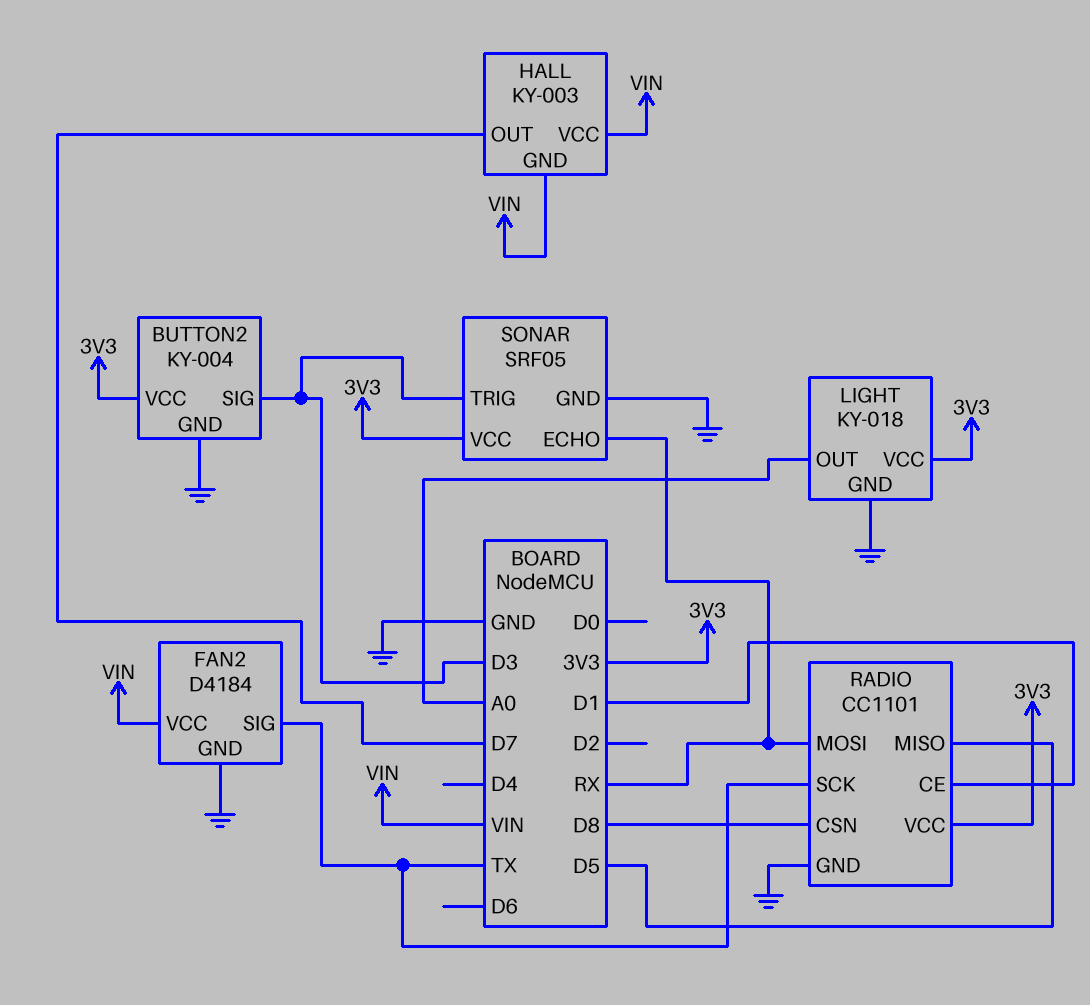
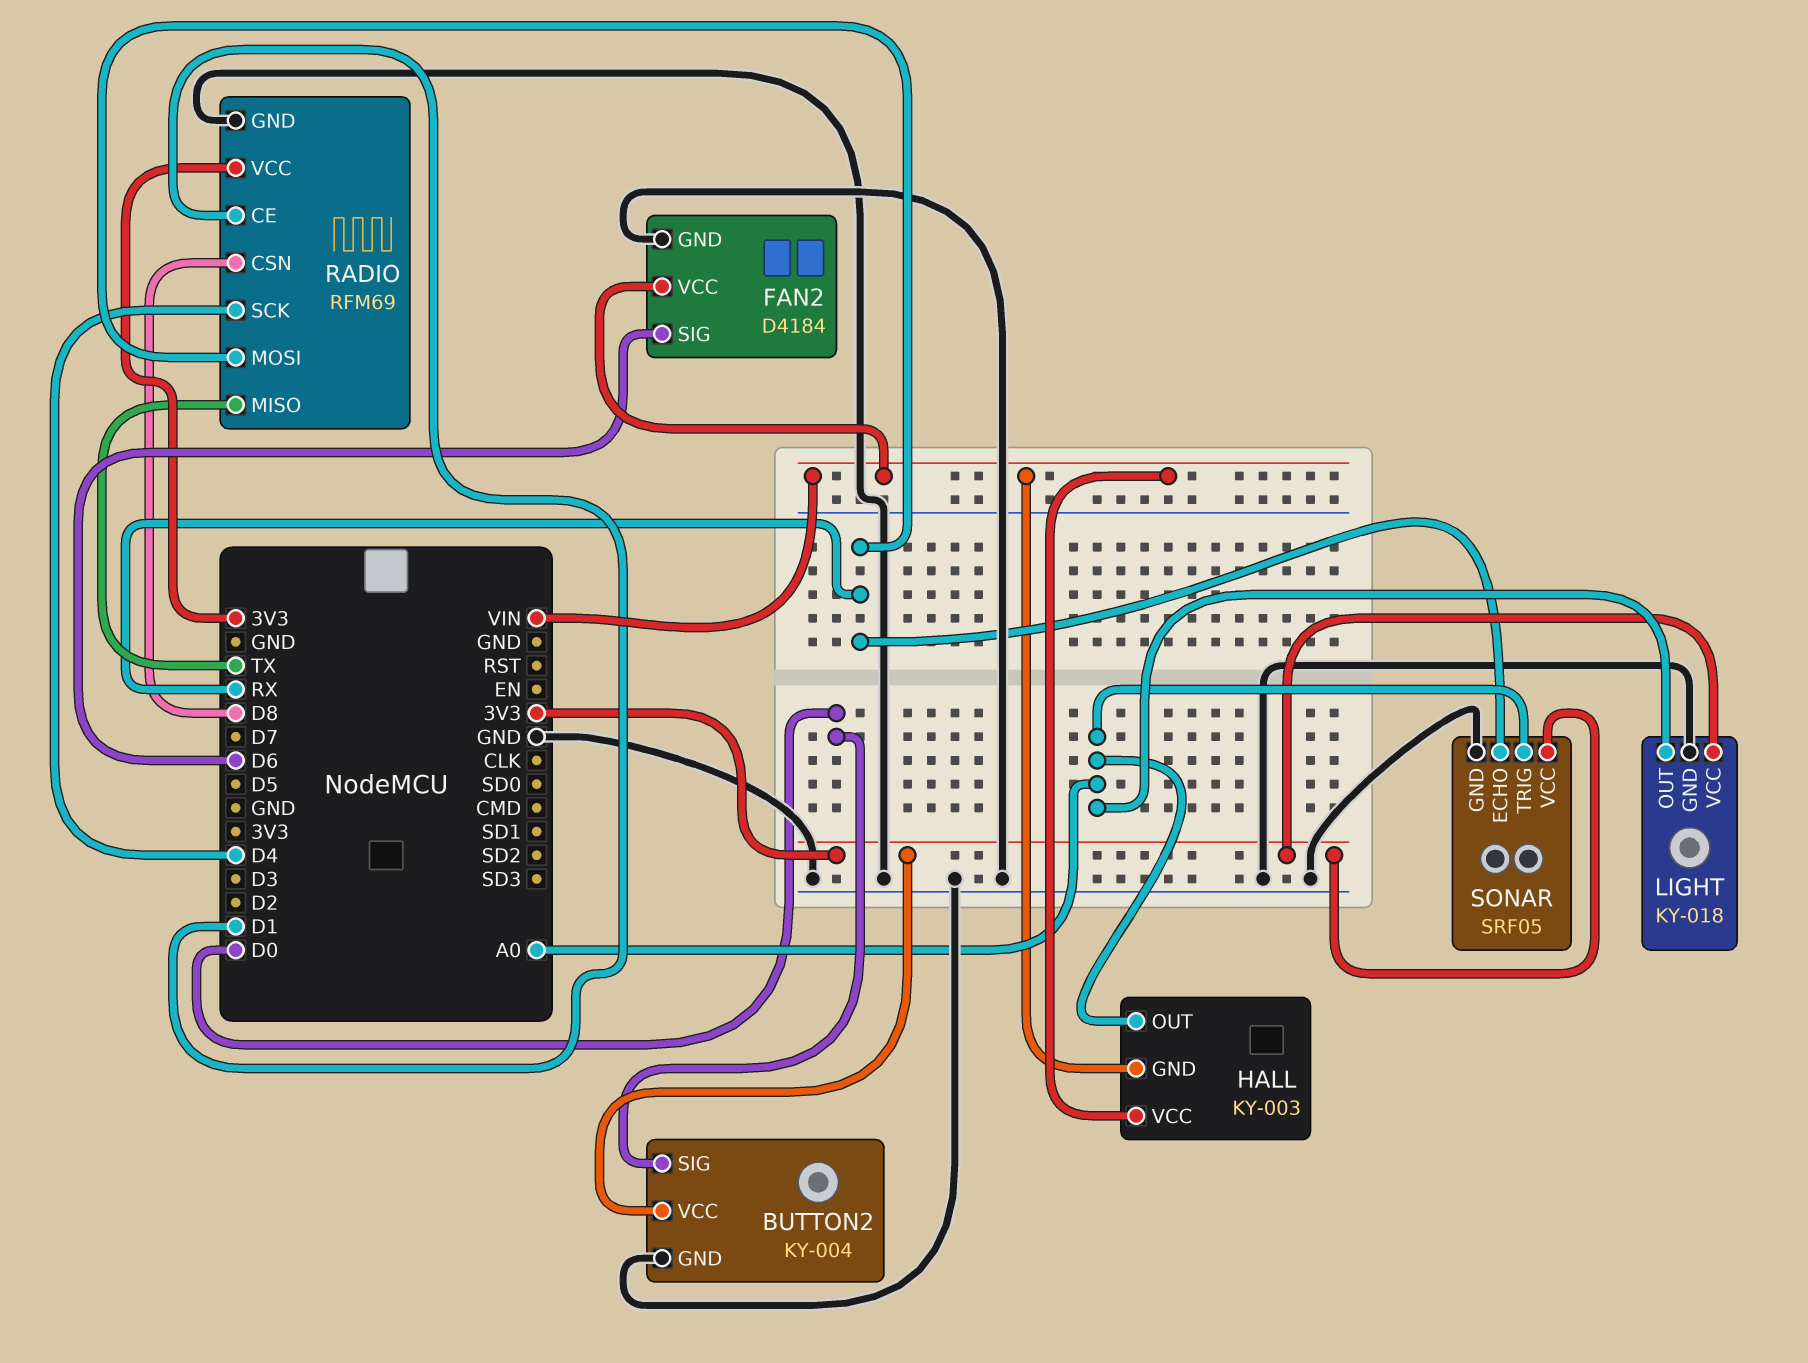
BUTTON2 pin SIG: D3 -> D0
FAN2 pin SIG: TX -> D6
HALL pin OUT: D7 -> A0
RADIO: CC1101 -> RFM69
RADIO pin MISO: D5 -> TX
RADIO pin SCK: TX -> D4
SONAR pin TRIG: D3 -> A0

